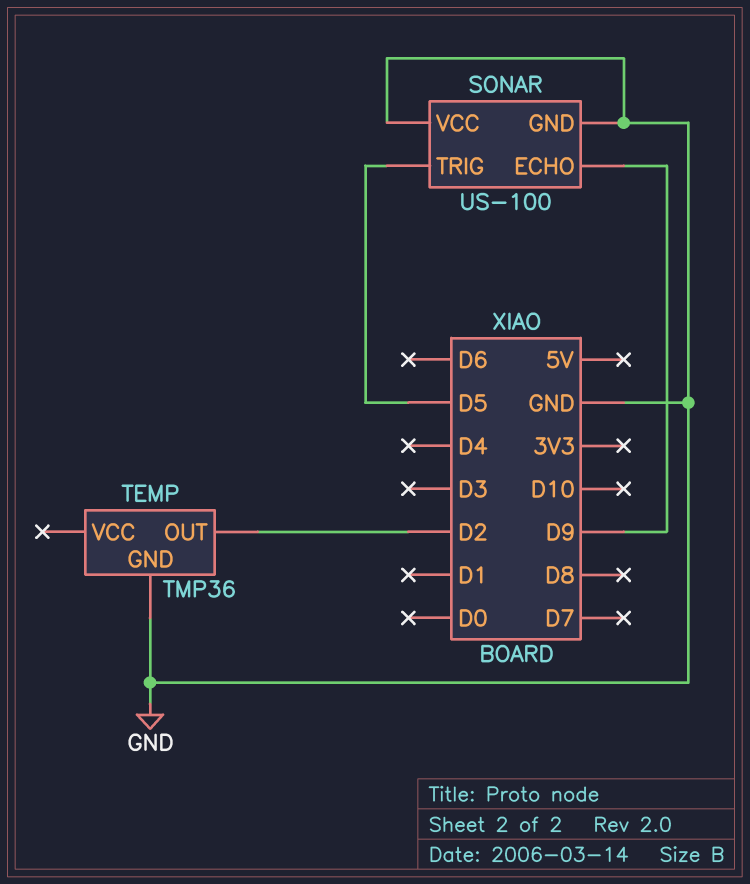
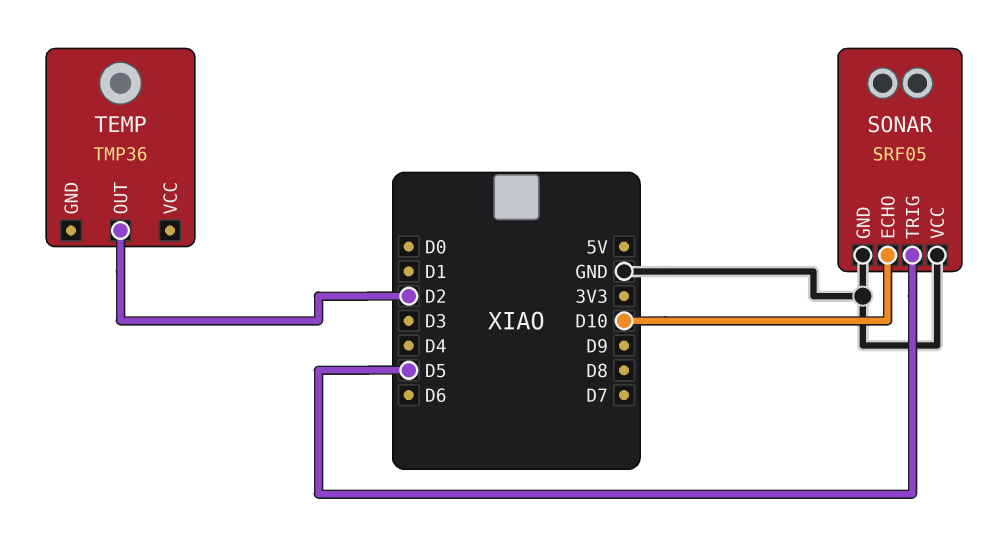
SONAR: US-100 -> SRF05
SONAR pin ECHO: D9 -> D10
TEMP pin GND: GND -> none

